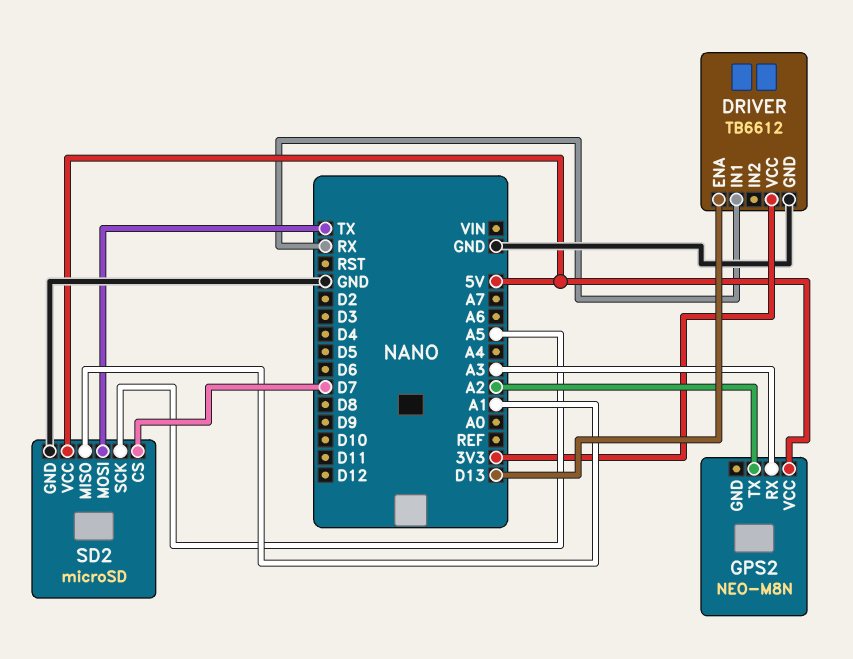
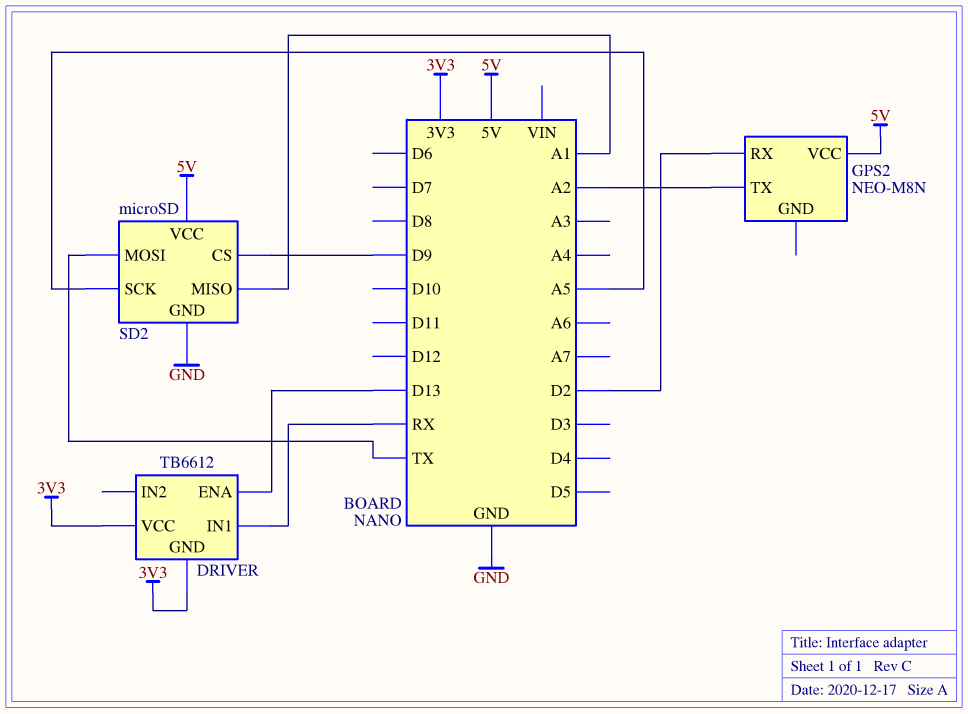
DRIVER pin GND: GND -> 3V3
GPS2 pin RX: A3 -> D2
SD2 pin CS: D7 -> D9

